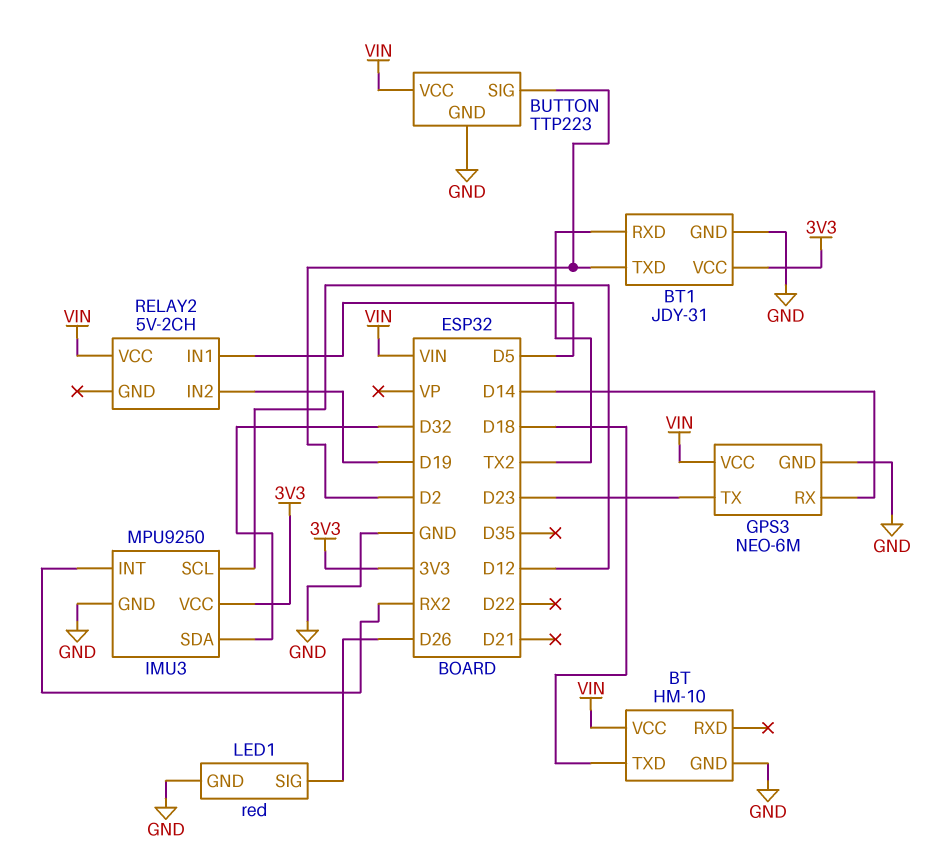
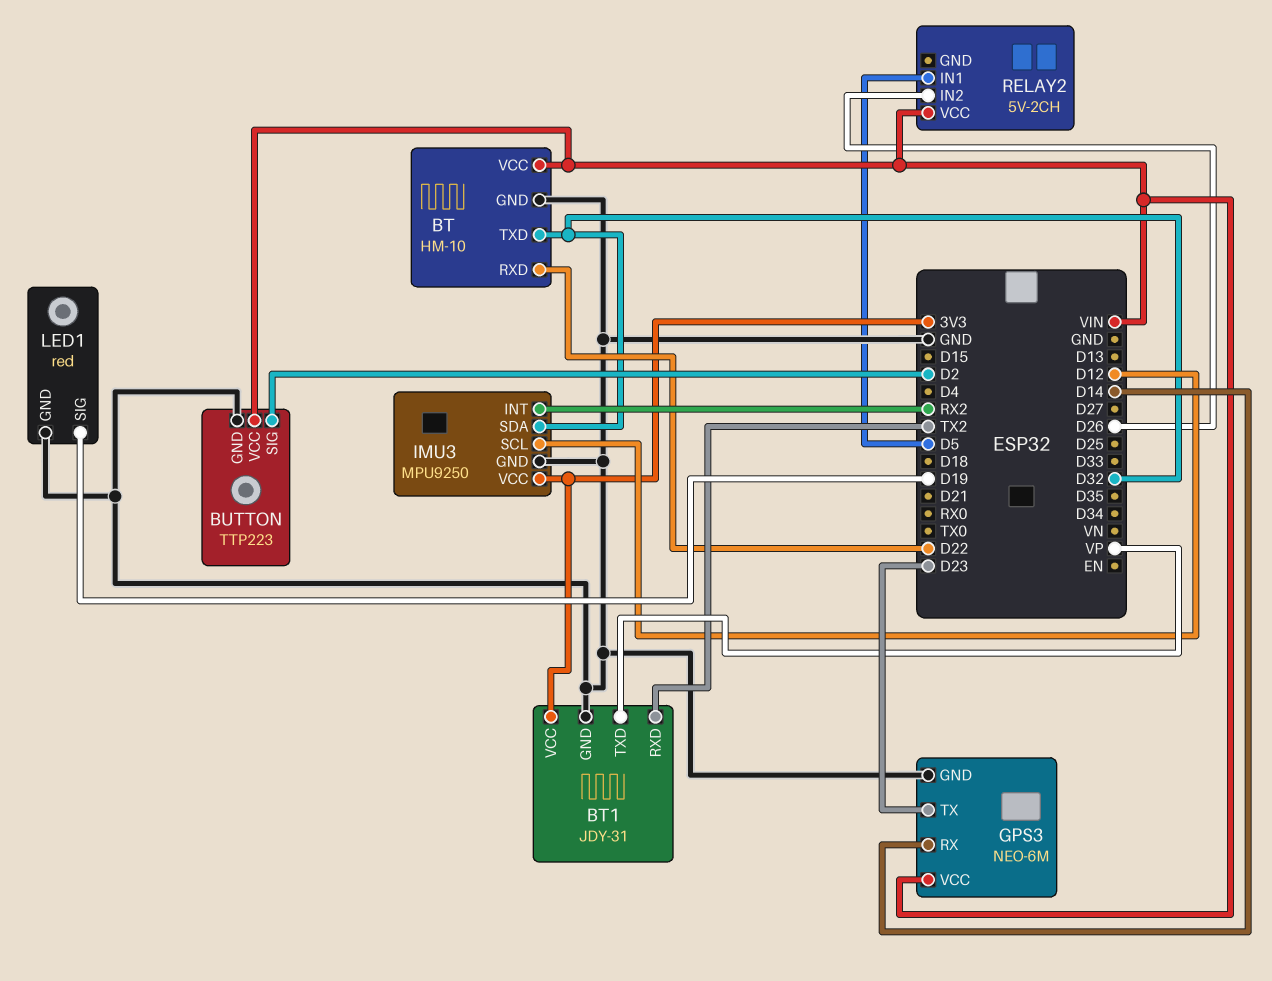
BT pin RXD: none -> D22
BT pin TXD: D18 -> D32
BT1 pin TXD: D2 -> VP
LED1 pin SIG: D26 -> D19
RELAY2 pin IN2: D19 -> D26

